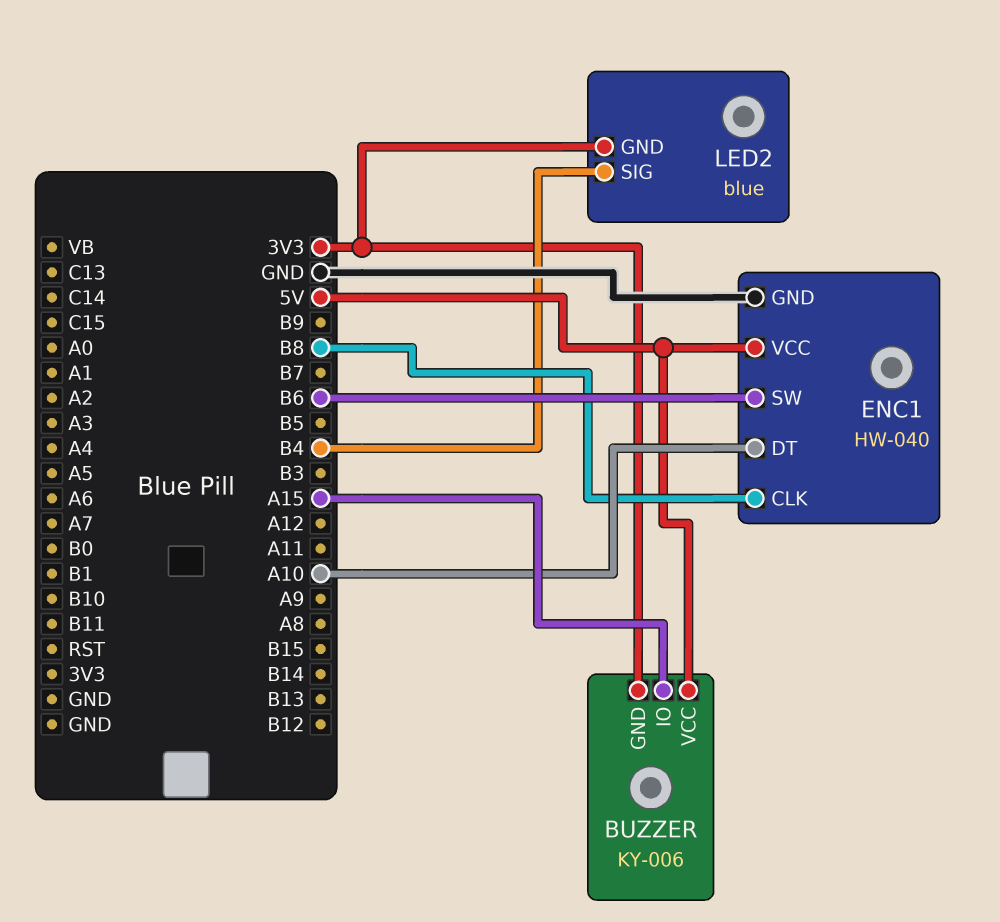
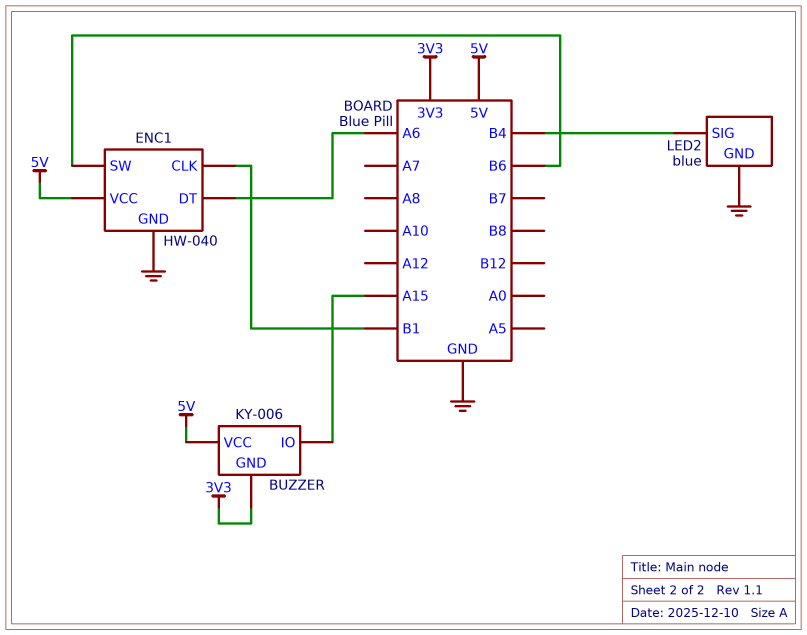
ENC1 pin CLK: B8 -> B1
ENC1 pin DT: A10 -> A6
LED2 pin GND: 3V3 -> GND

